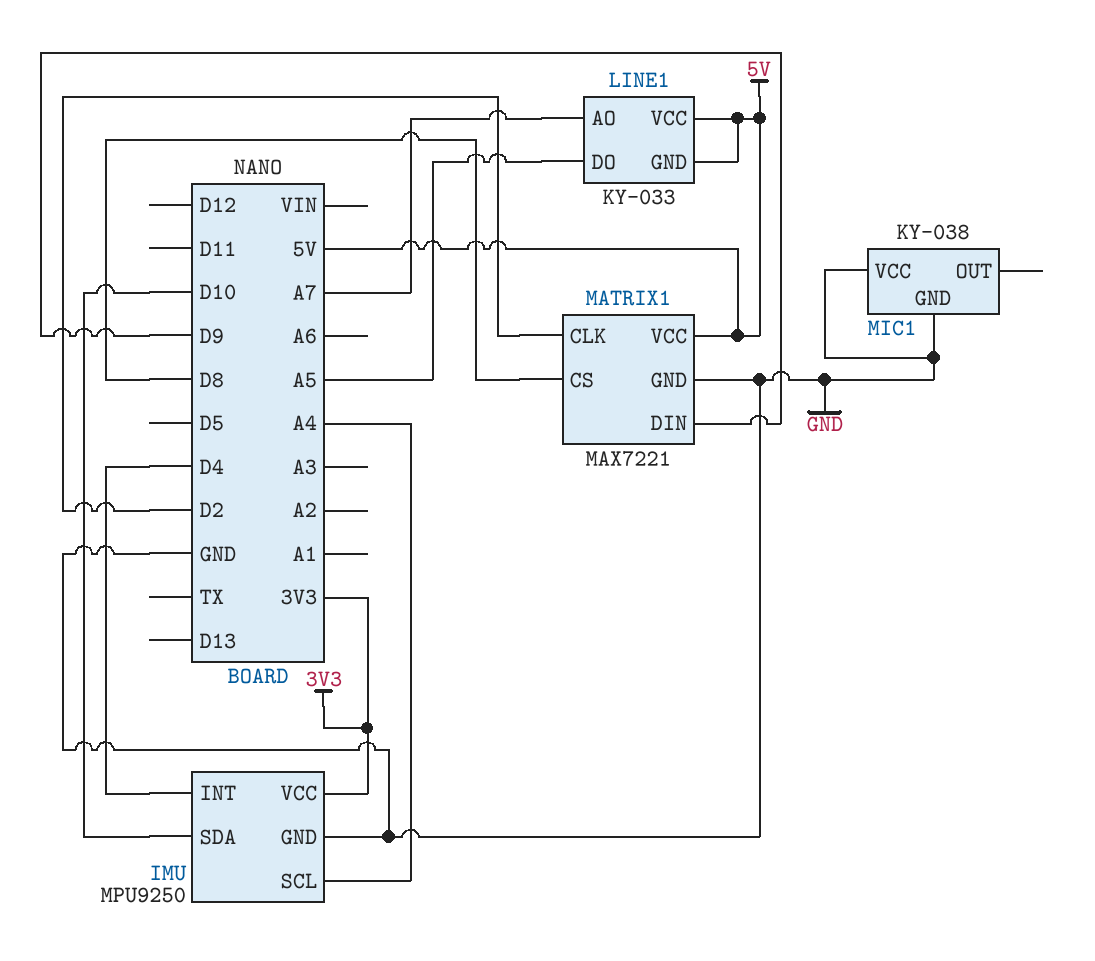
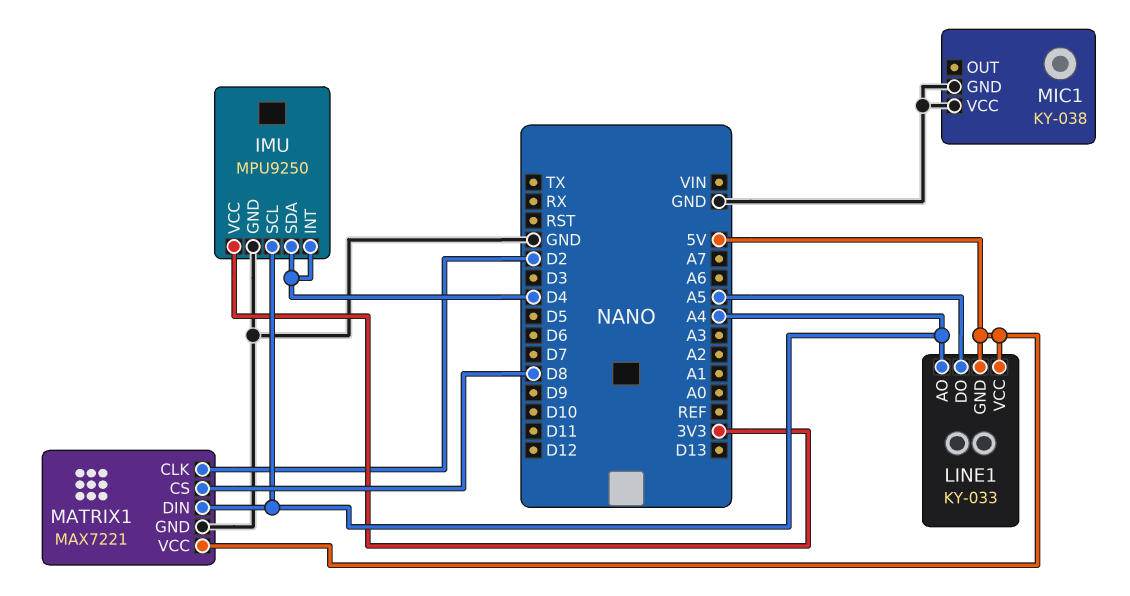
IMU pin SDA: D10 -> D4
LINE1 pin AO: A7 -> A4
MATRIX1 pin DIN: D9 -> A4

